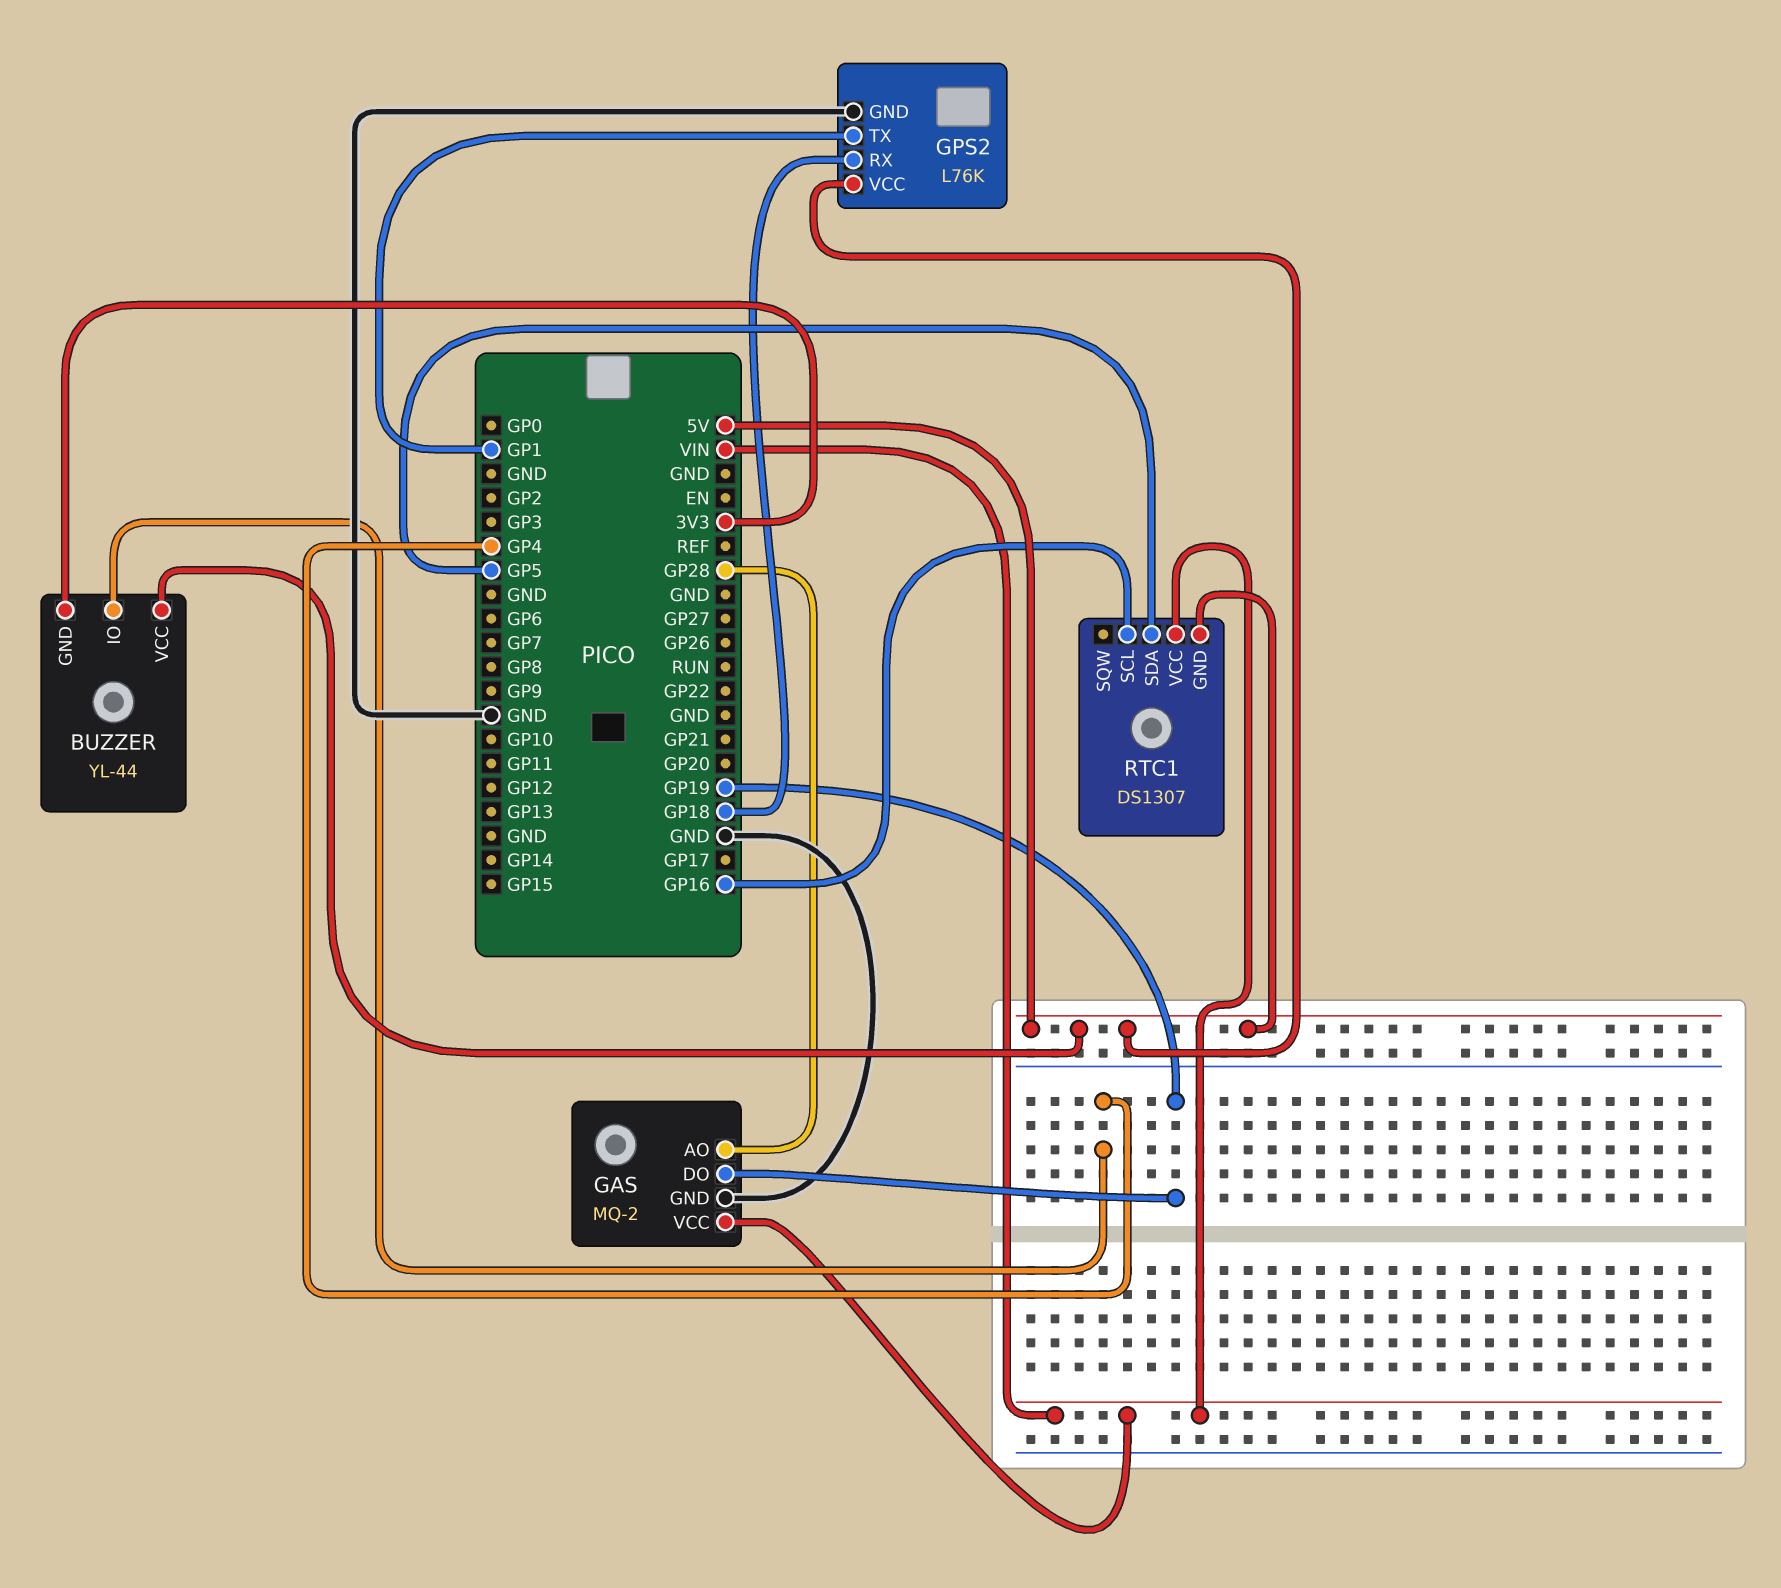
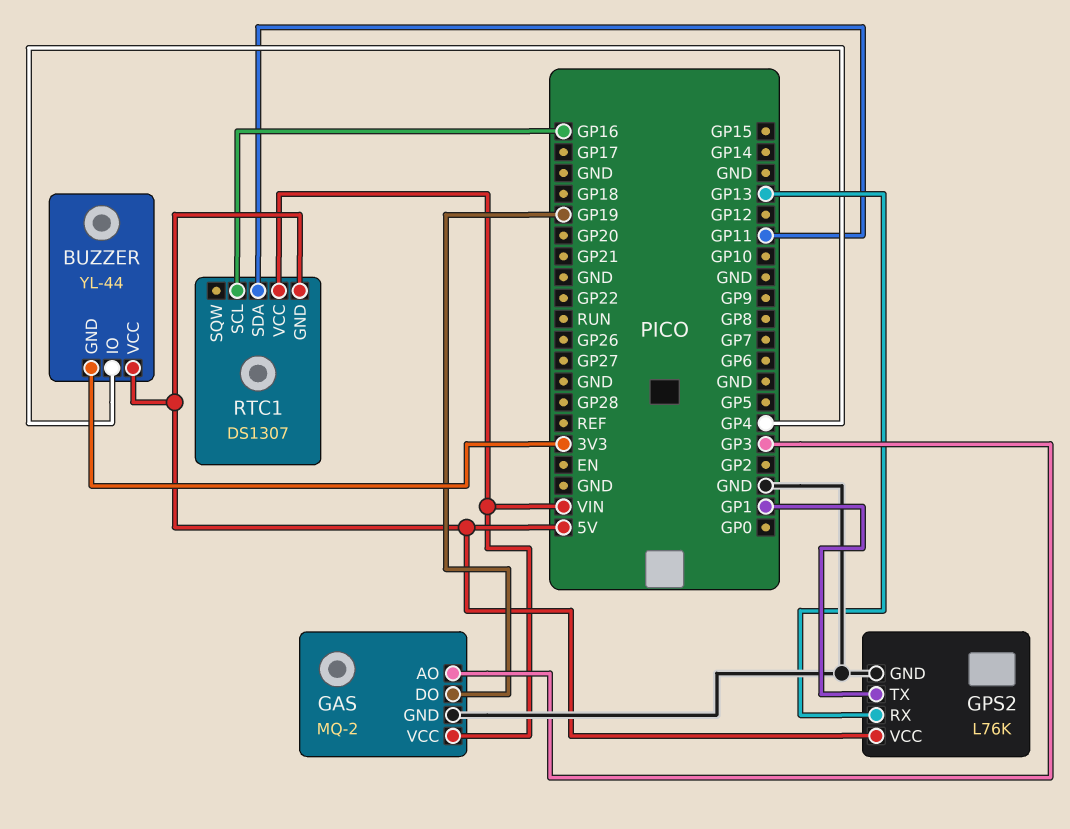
GAS pin AO: GP28 -> GP3
GPS2 pin RX: GP18 -> GP13
RTC1 pin SDA: GP5 -> GP11

